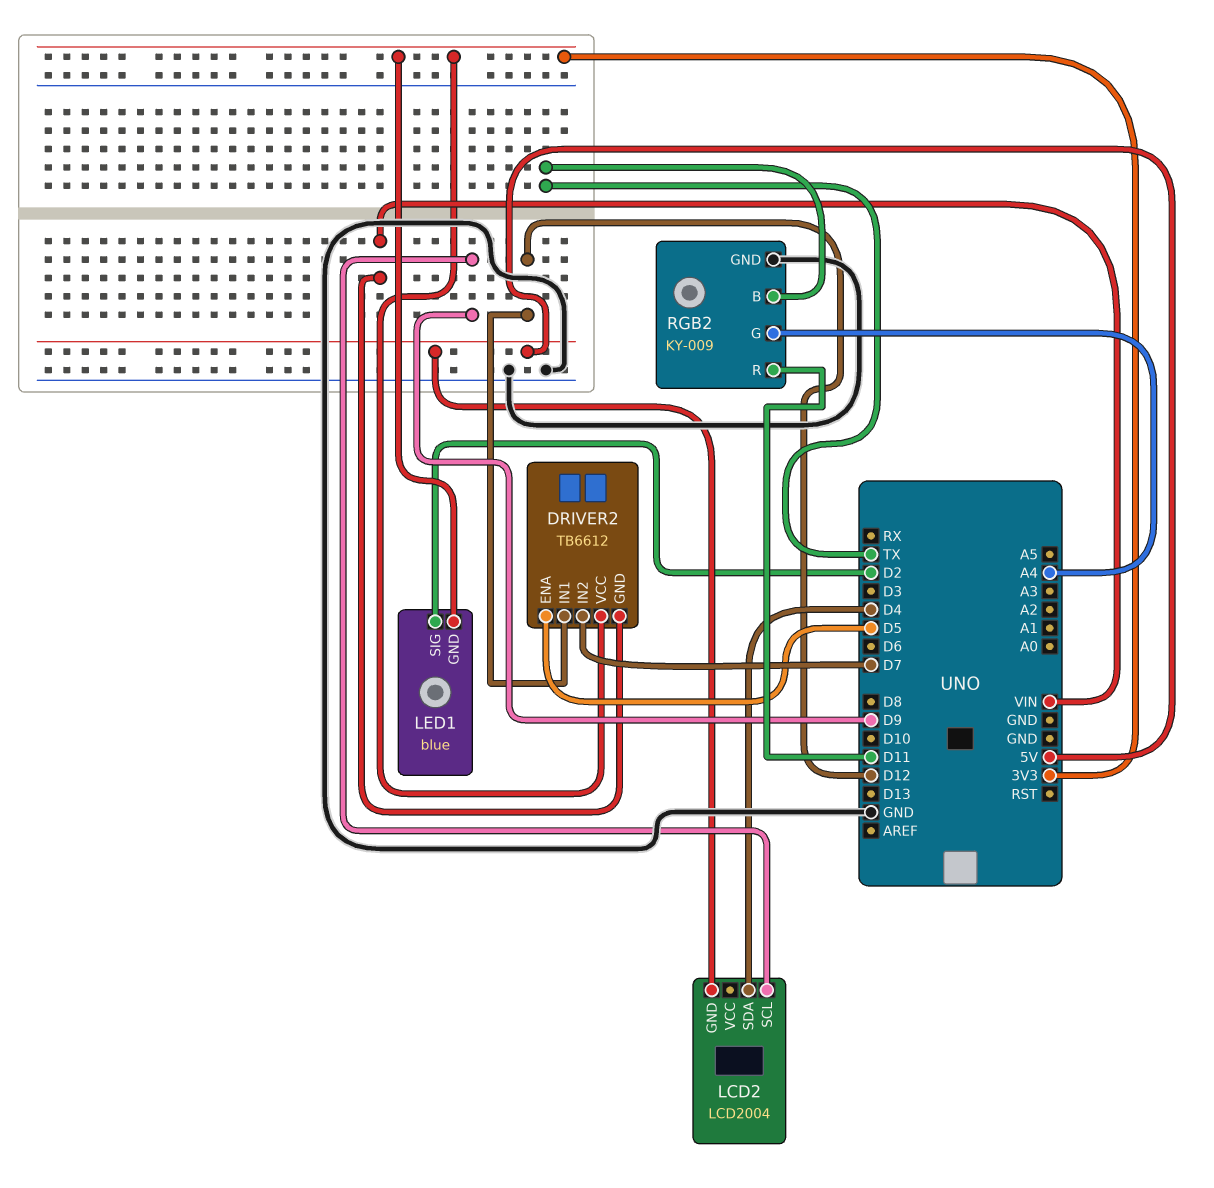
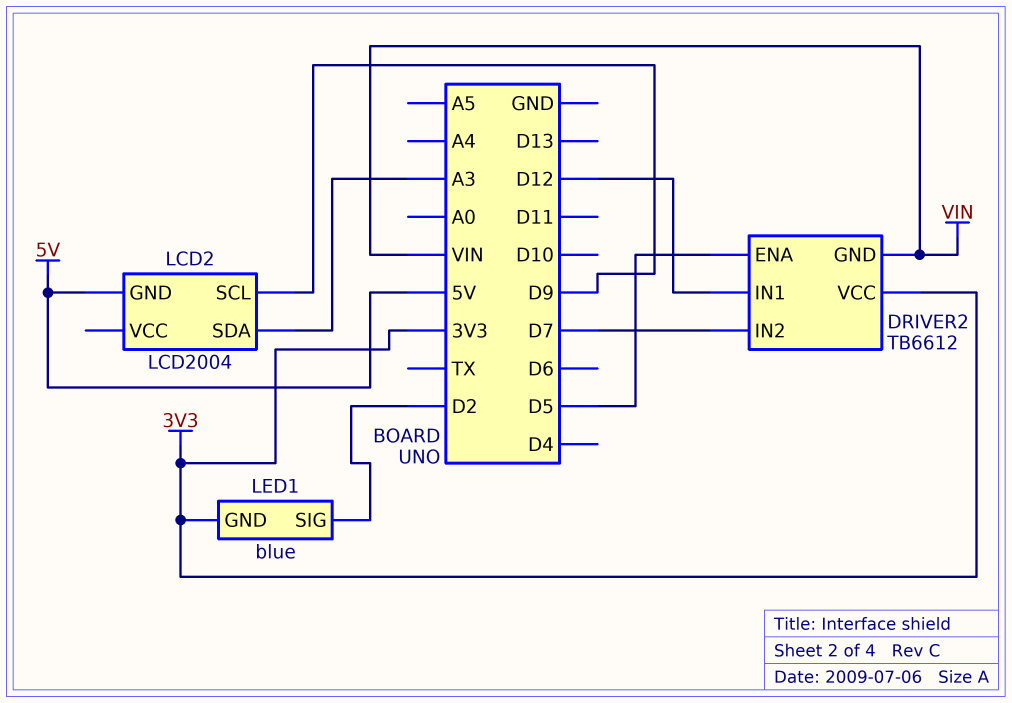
LCD2 pin SDA: D4 -> A3
RGB2: KY-009 -> none
RGB2 pin B: TX -> none
RGB2 pin G: A4 -> none
RGB2 pin GND: GND -> none
RGB2 pin R: D11 -> none

